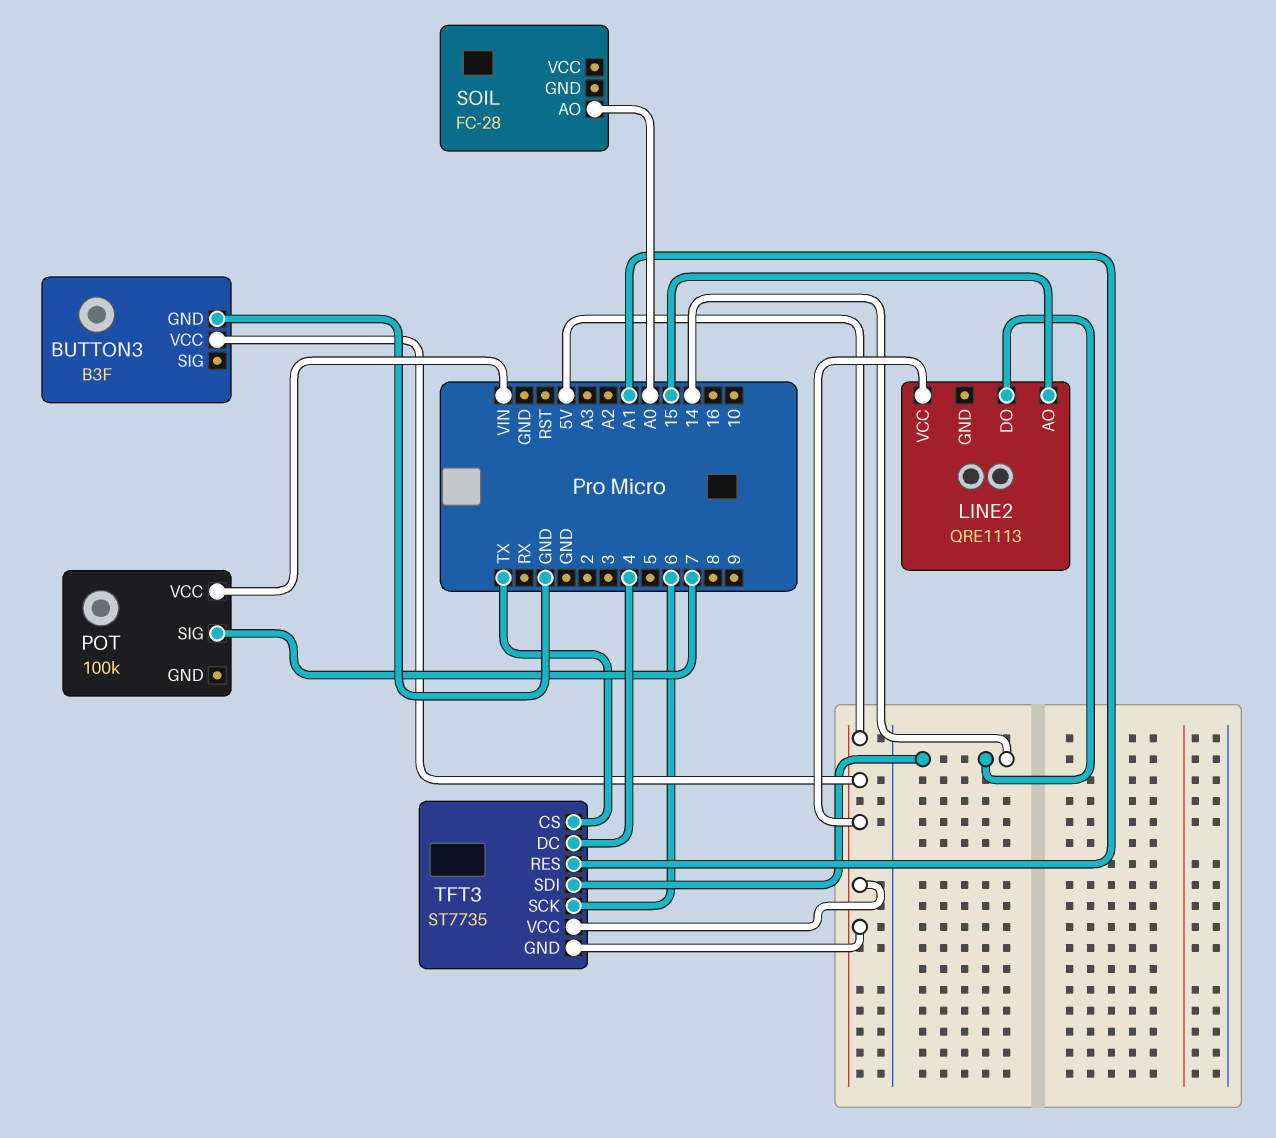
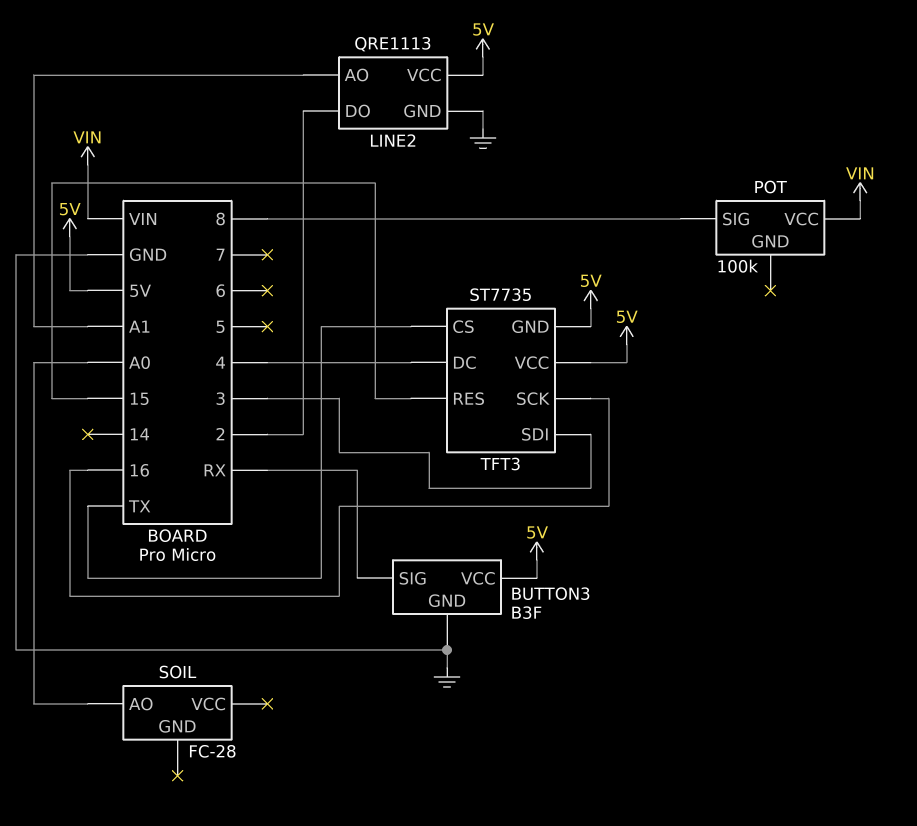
BUTTON3 pin SIG: none -> RX
LINE2 pin AO: 15 -> A1
LINE2 pin DO: 14 -> 2
LINE2 pin GND: none -> GND
POT pin SIG: 7 -> 8
TFT3 pin RES: A1 -> 15
TFT3 pin SCK: 6 -> 16
TFT3 pin SDI: 14 -> 3

